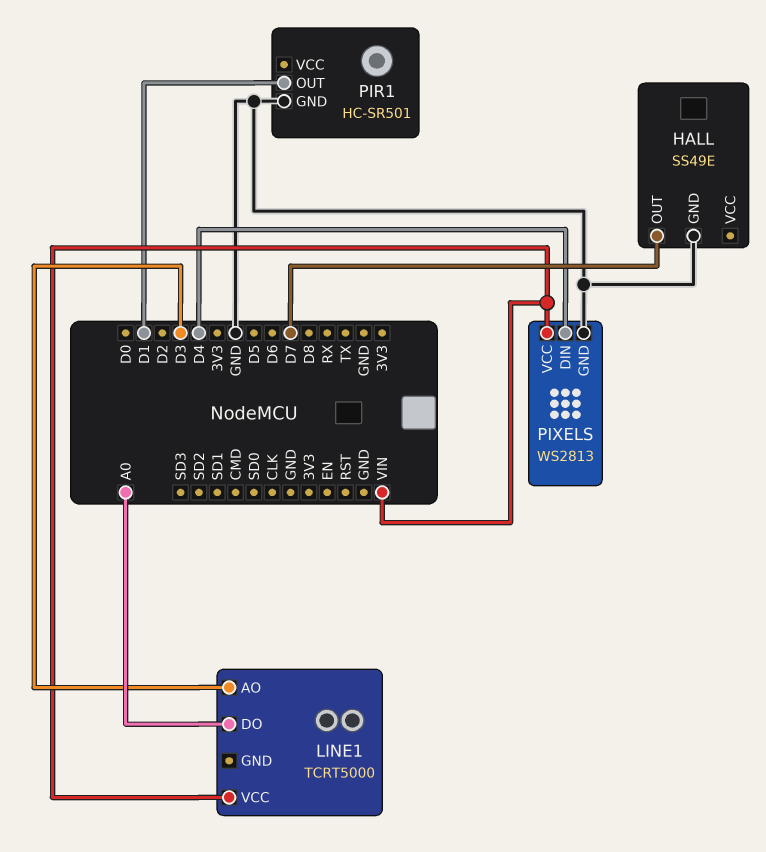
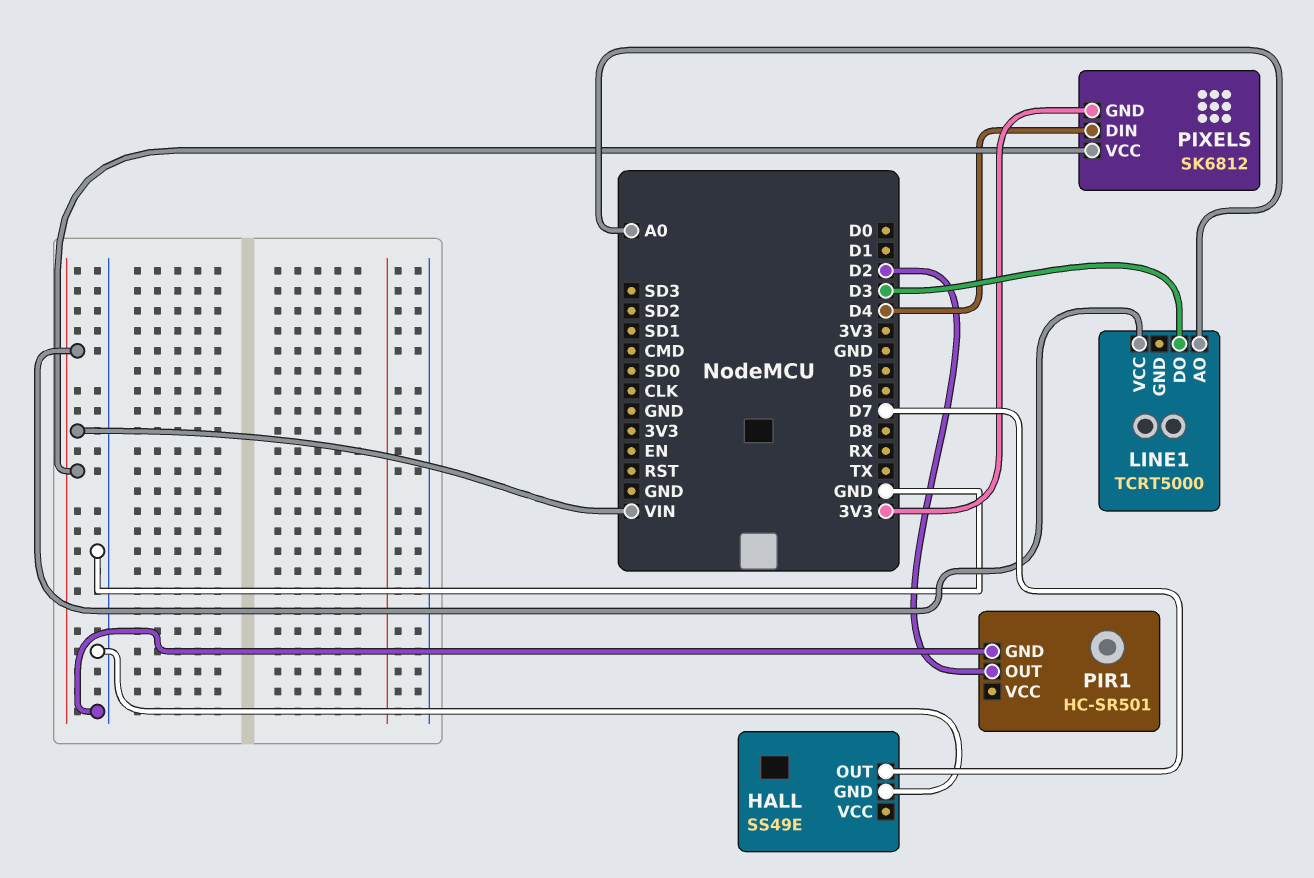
LINE1 pin AO: D3 -> A0
LINE1 pin DO: A0 -> D3
PIR1 pin OUT: D1 -> D2
PIXELS: WS2813 -> SK6812
PIXELS pin GND: GND -> 3V3

